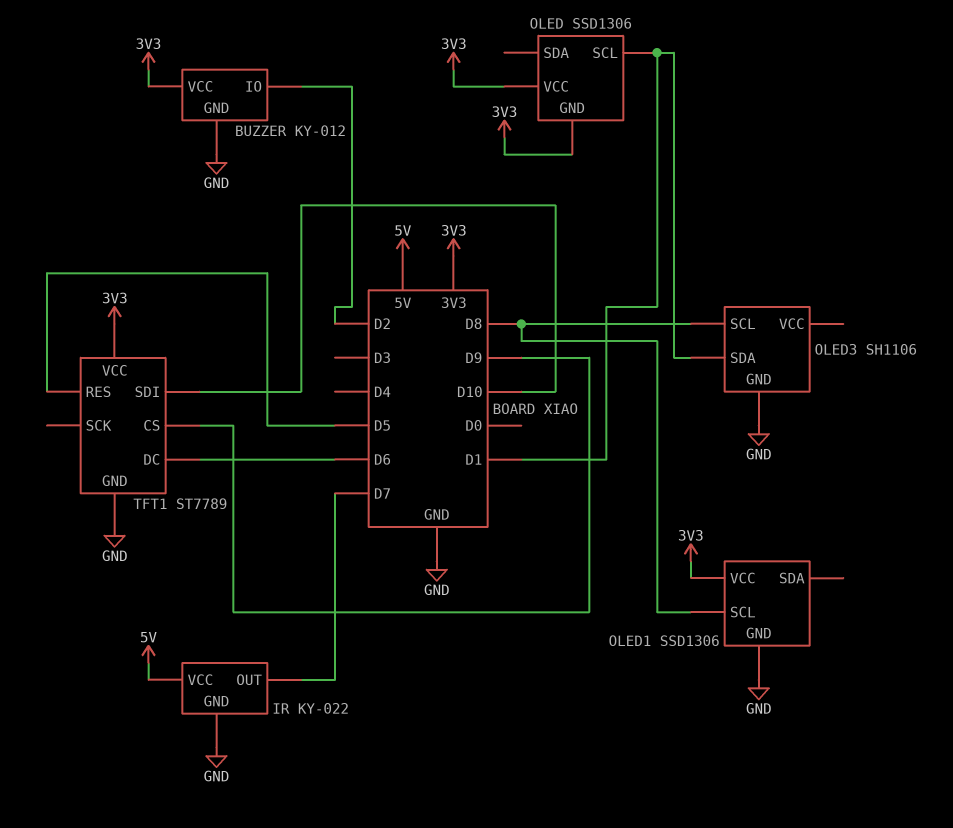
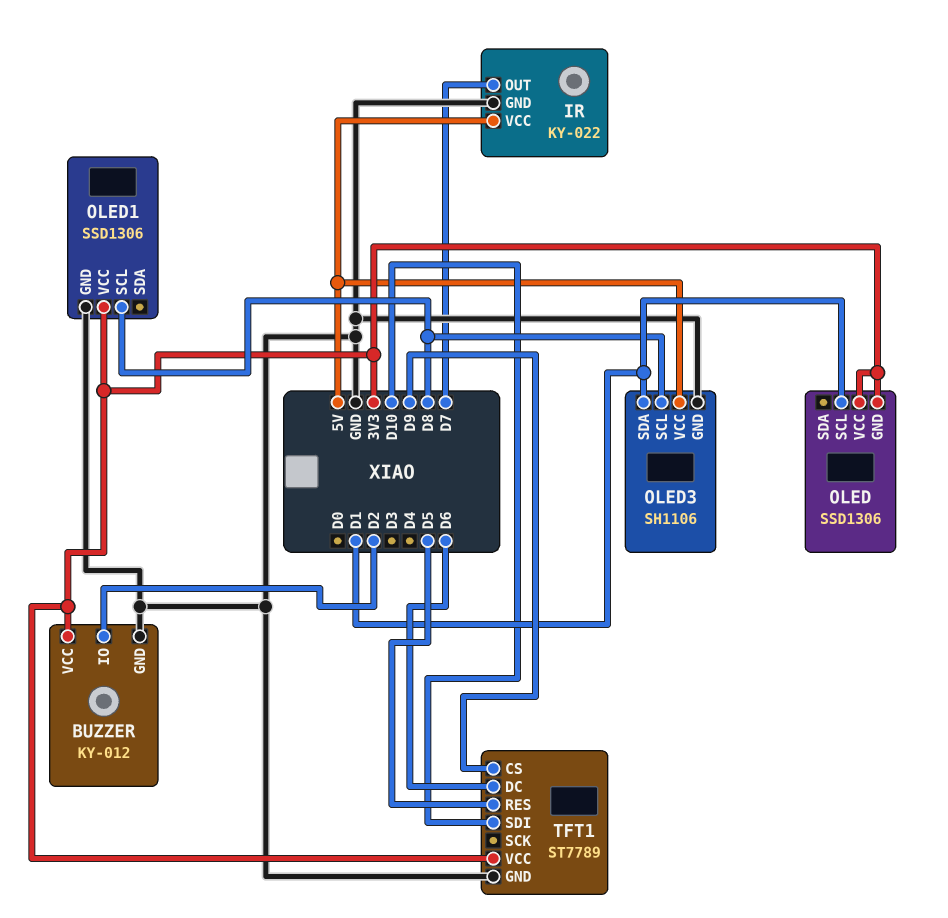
OLED3 pin VCC: none -> 5V

